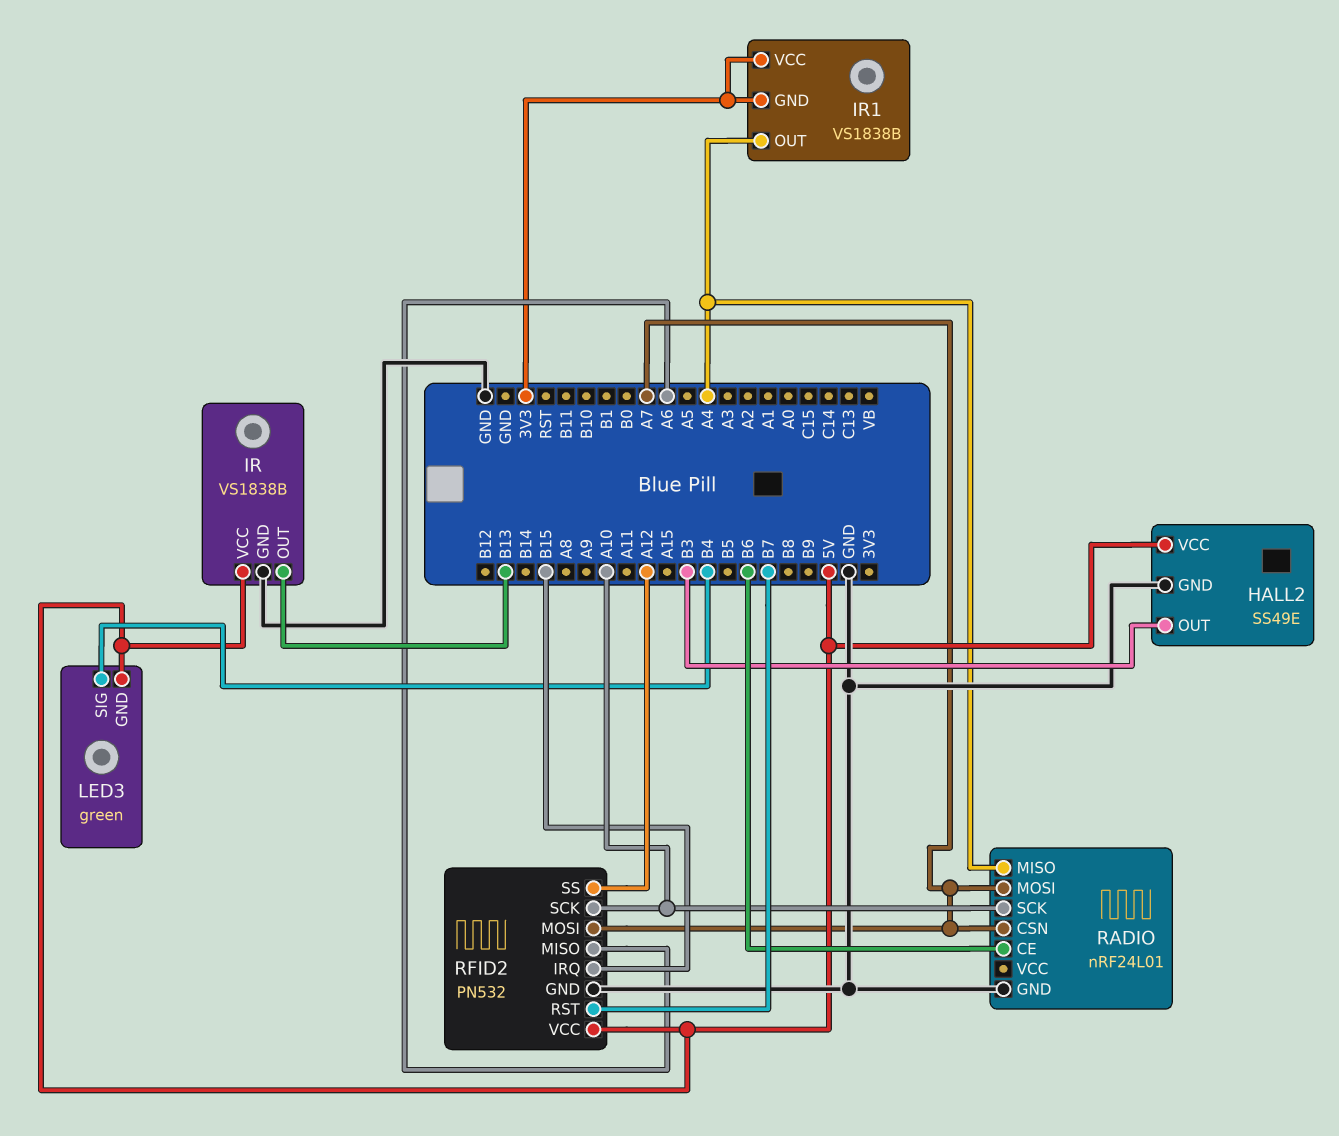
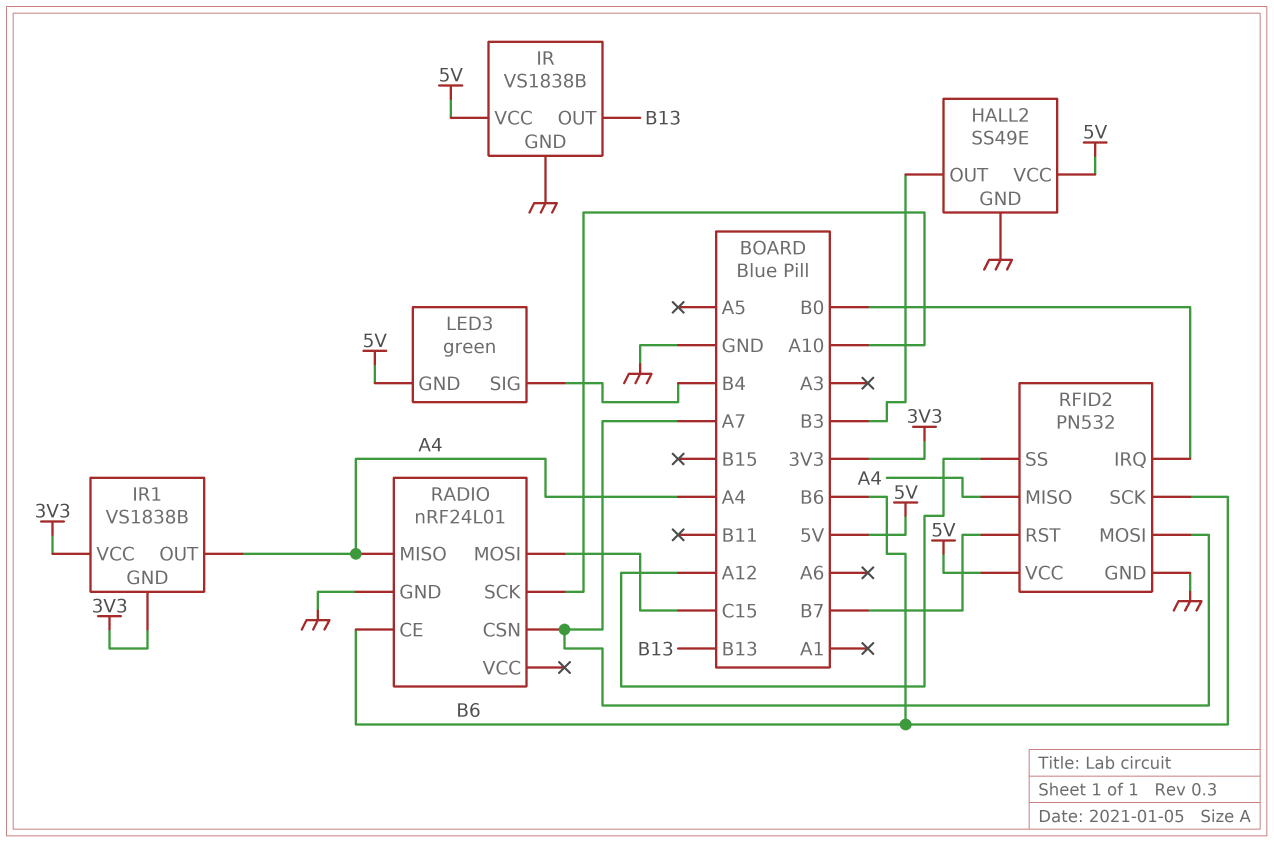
RADIO pin MOSI: A7 -> C15
RFID2 pin IRQ: B15 -> B0
RFID2 pin MISO: A6 -> A4
RFID2 pin SCK: A10 -> B6

